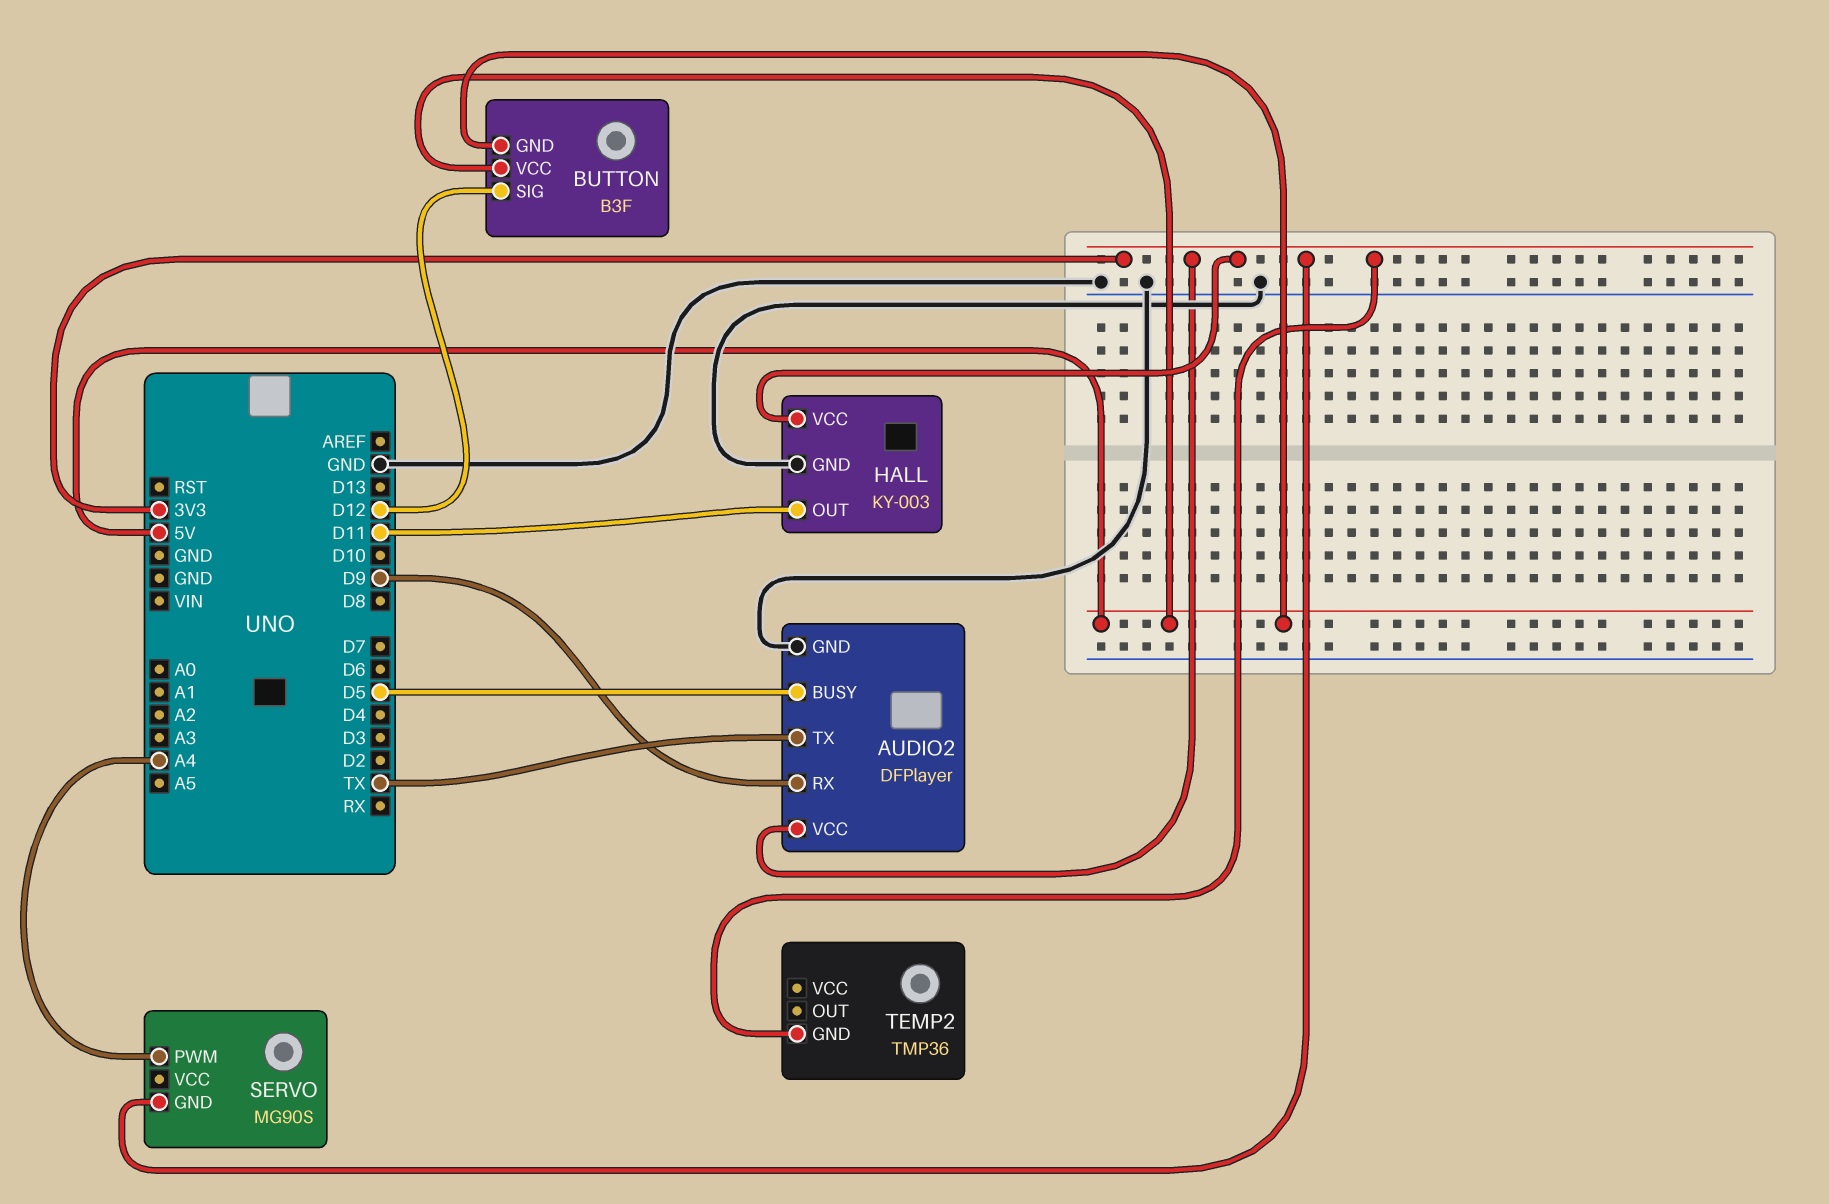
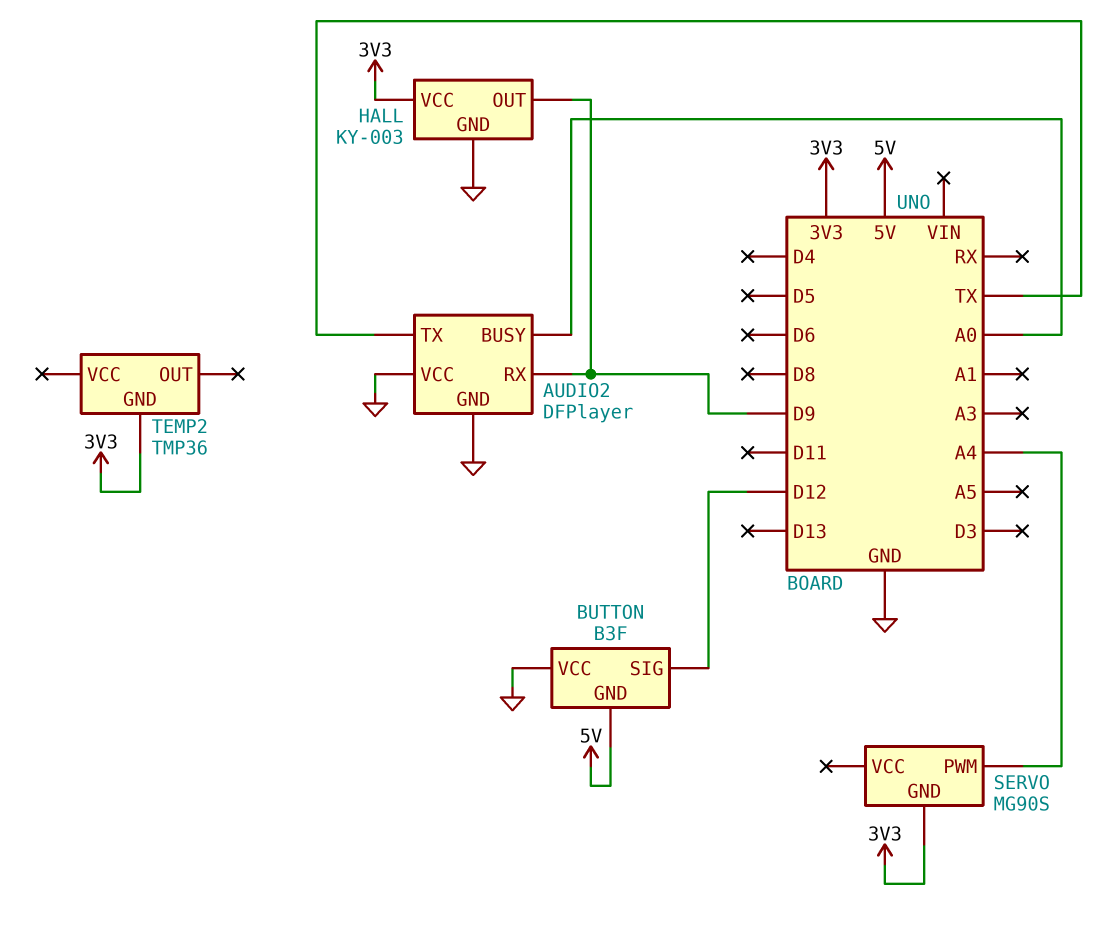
AUDIO2 pin BUSY: D5 -> A0
AUDIO2 pin VCC: 3V3 -> GND
BUTTON pin VCC: 5V -> GND
HALL pin OUT: D11 -> D9

